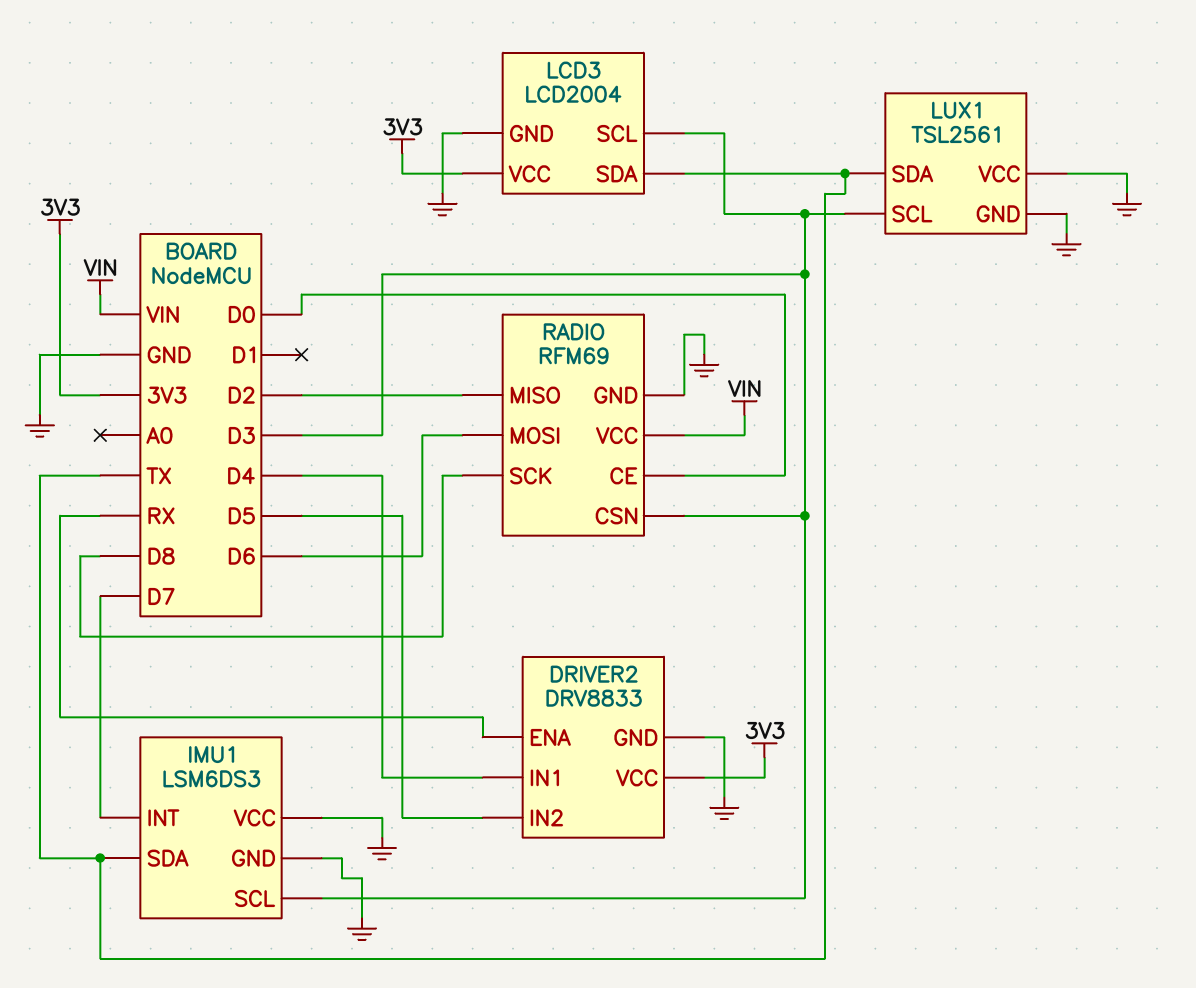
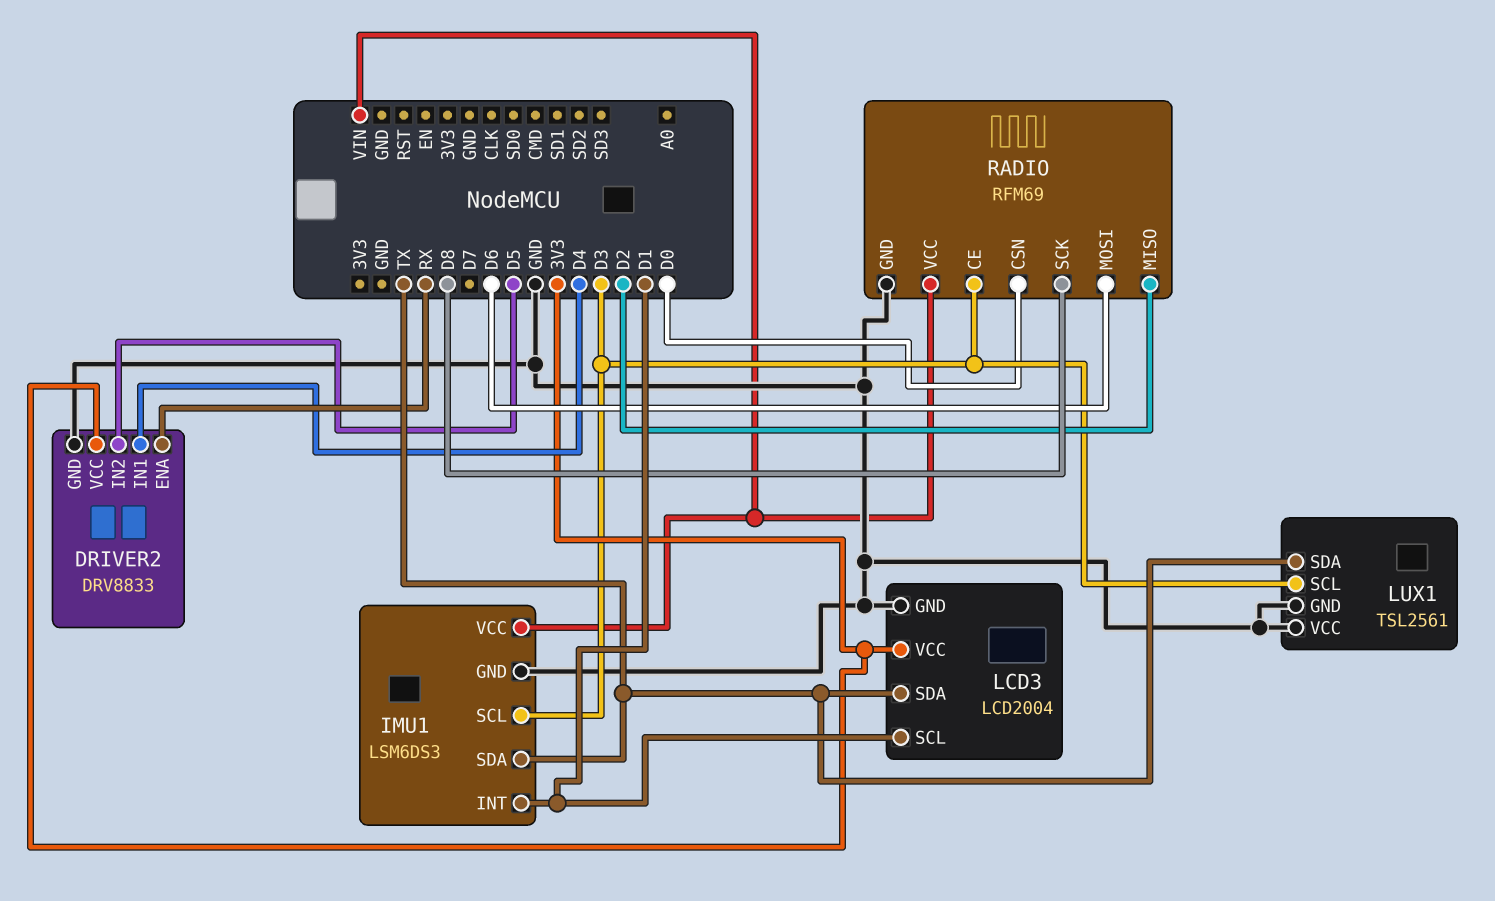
IMU1 pin INT: D7 -> D1
IMU1 pin VCC: GND -> VIN
LCD3 pin SCL: D3 -> D1
RADIO pin CE: D0 -> D3
RADIO pin CSN: D3 -> D0

